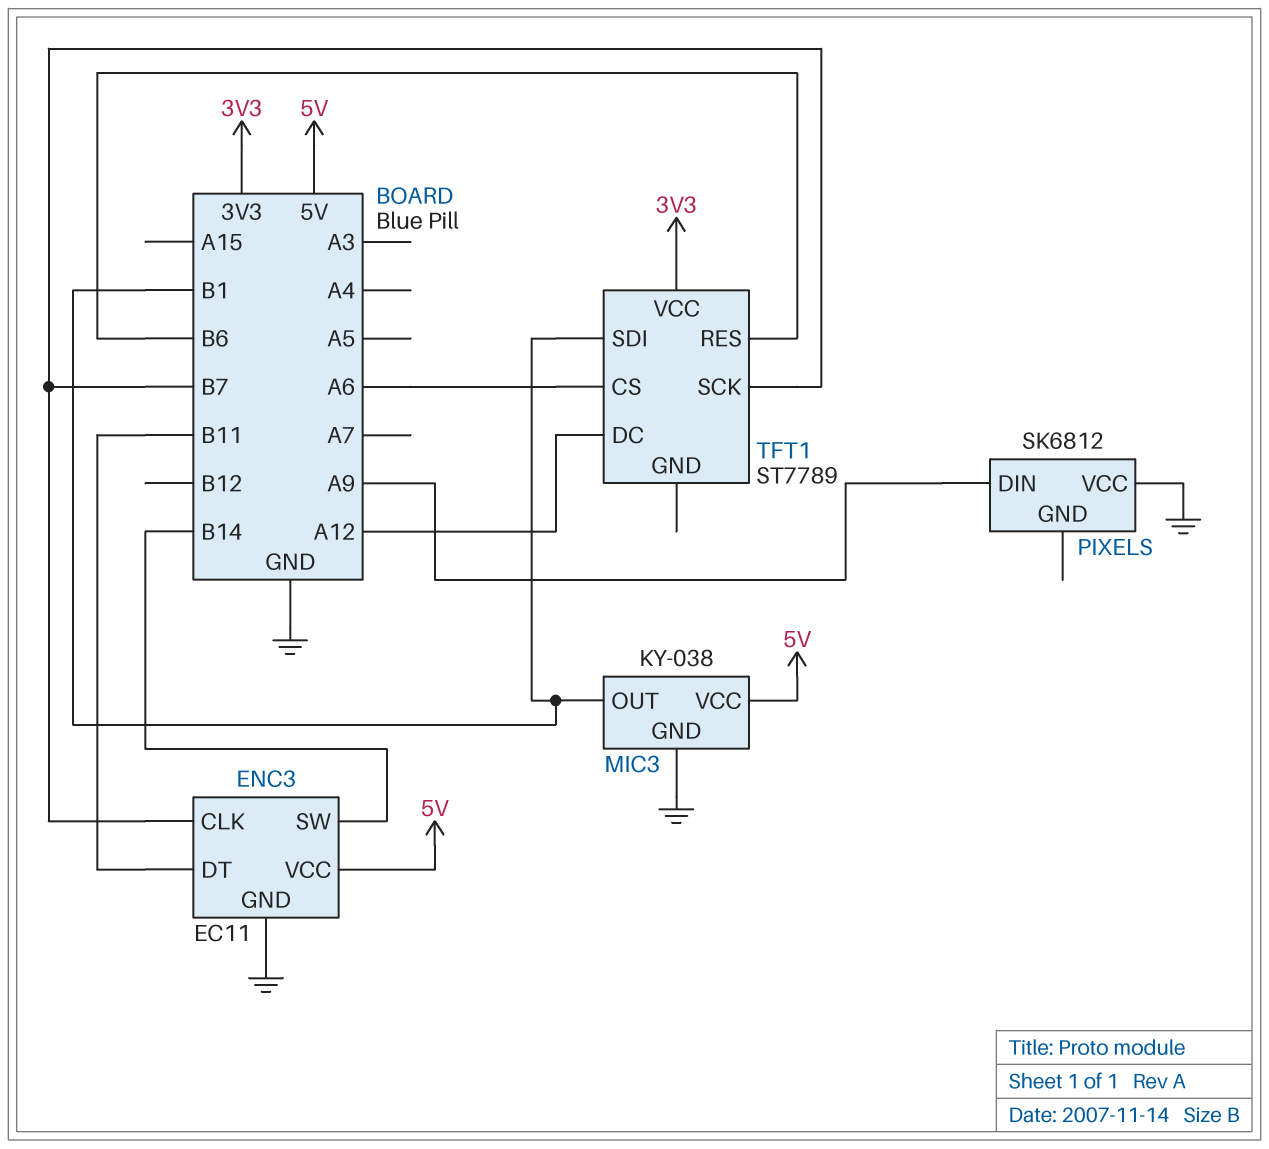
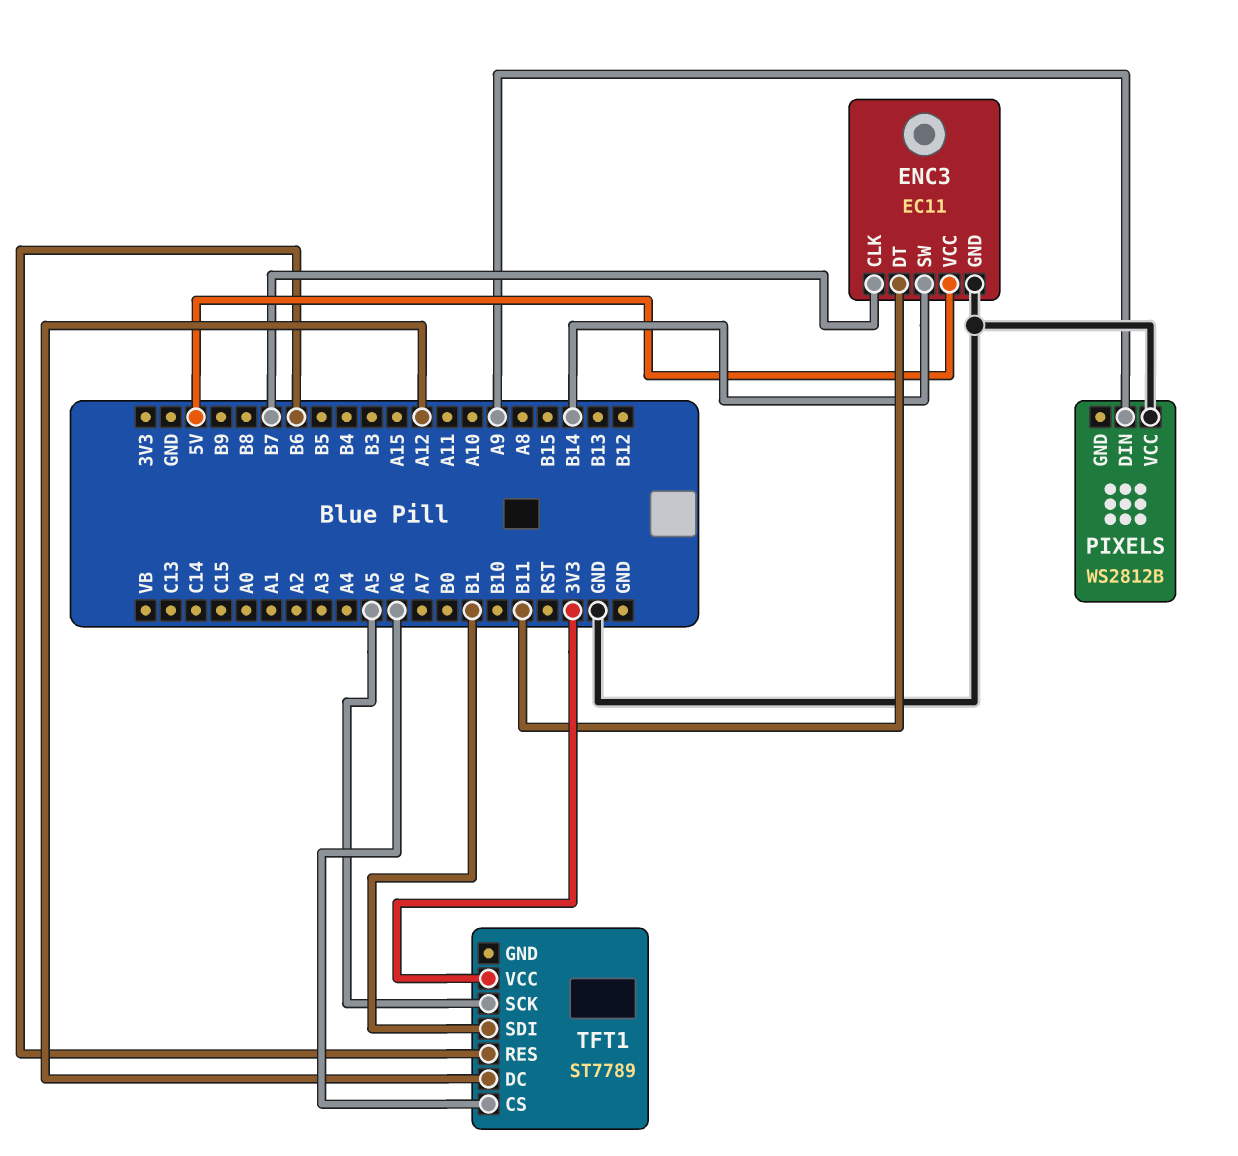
MIC3: KY-038 -> none
MIC3 pin GND: GND -> none
MIC3 pin OUT: B1 -> none
MIC3 pin VCC: 5V -> none
PIXELS: SK6812 -> WS2812B
TFT1 pin SCK: B7 -> A5

